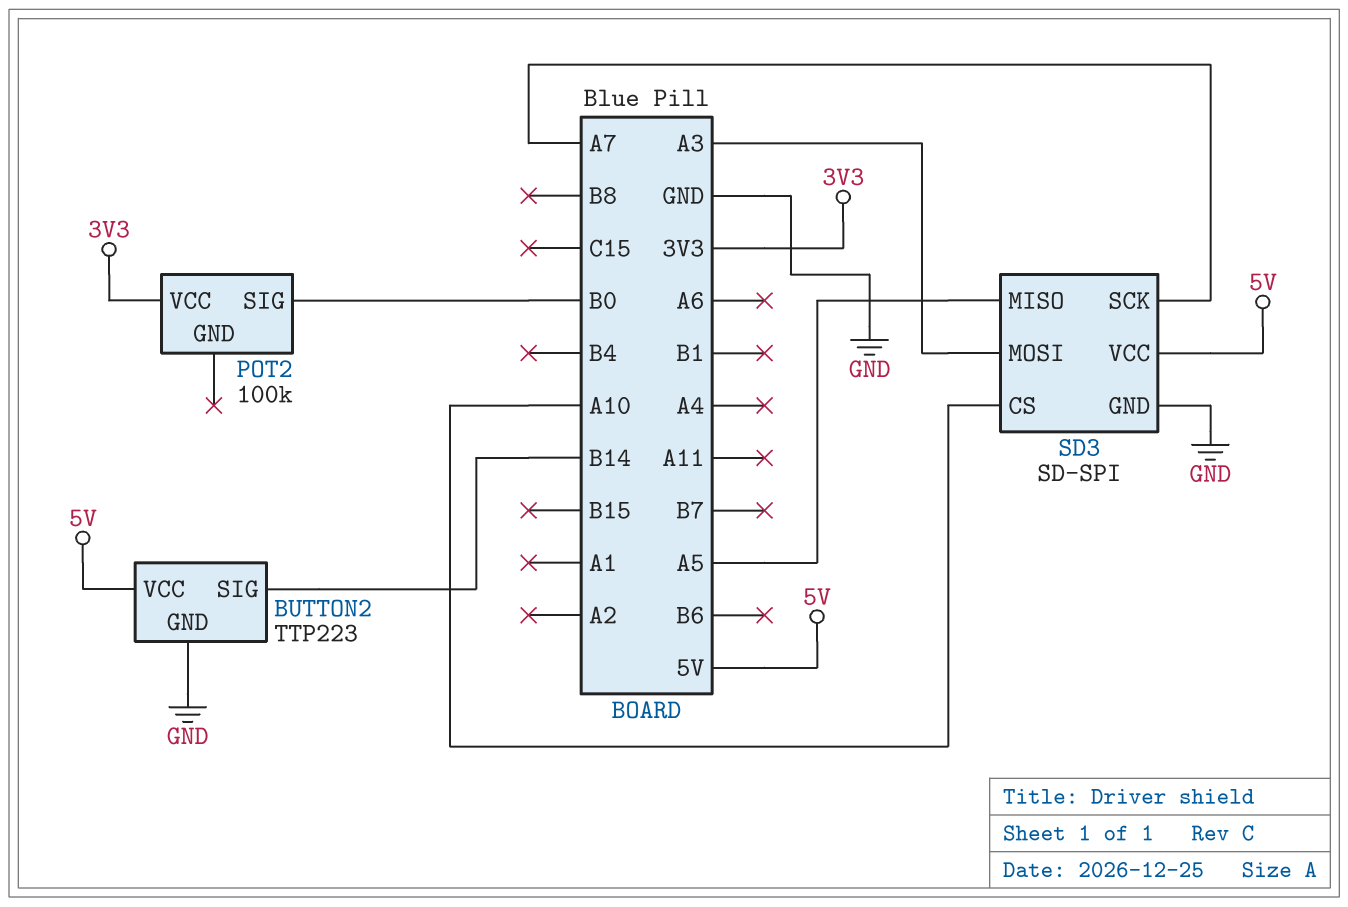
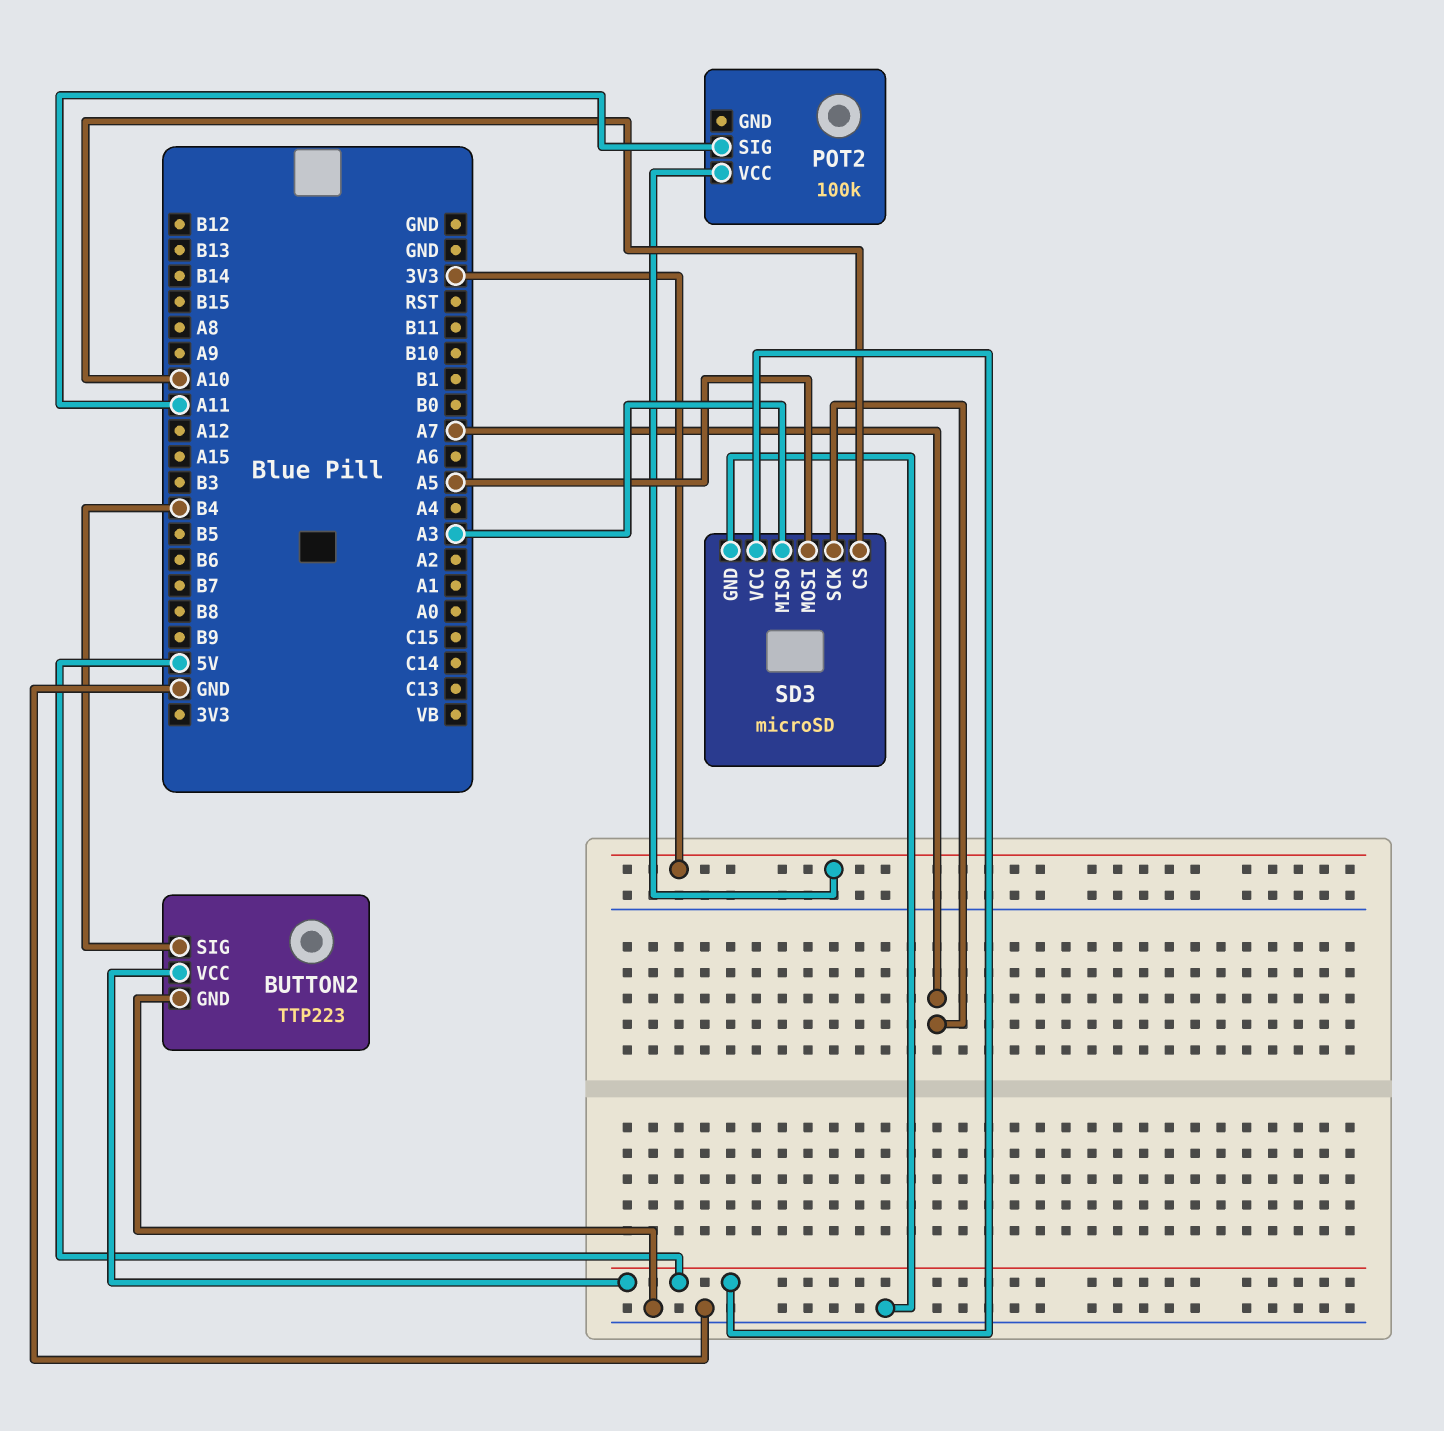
BUTTON2 pin SIG: B14 -> B4
POT2 pin SIG: B0 -> A11
SD3: SD-SPI -> microSD
SD3 pin MISO: A5 -> A3
SD3 pin MOSI: A3 -> A5

